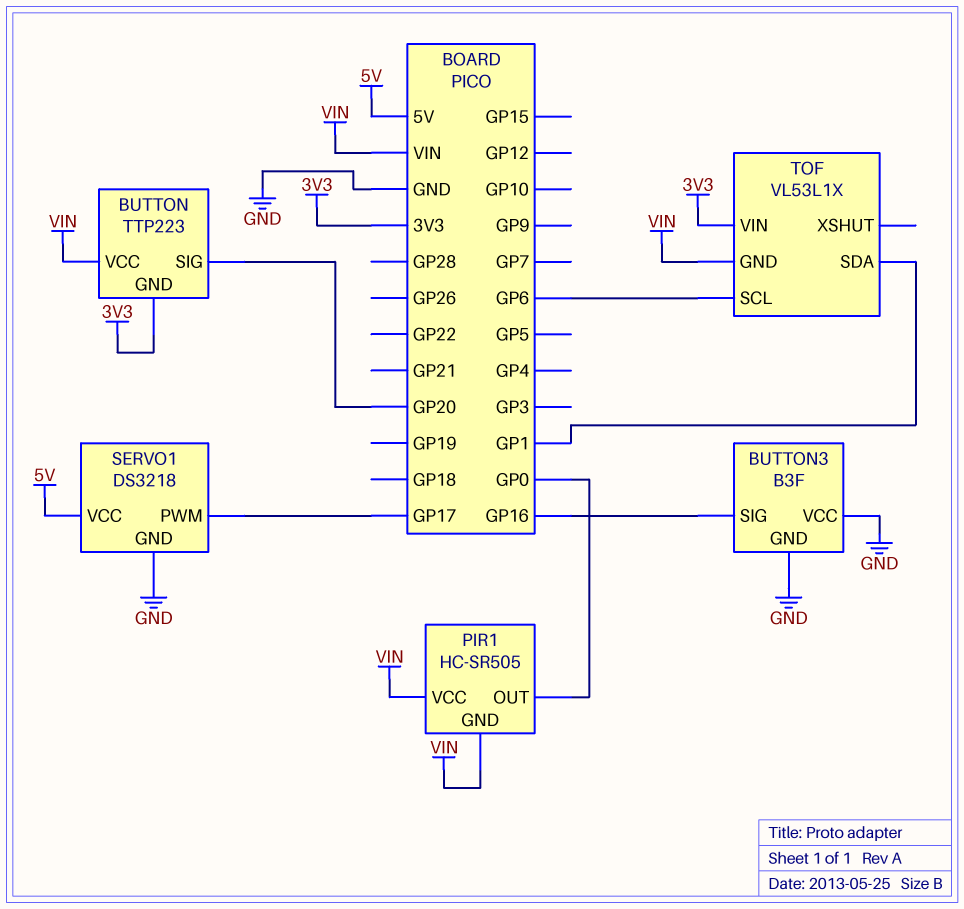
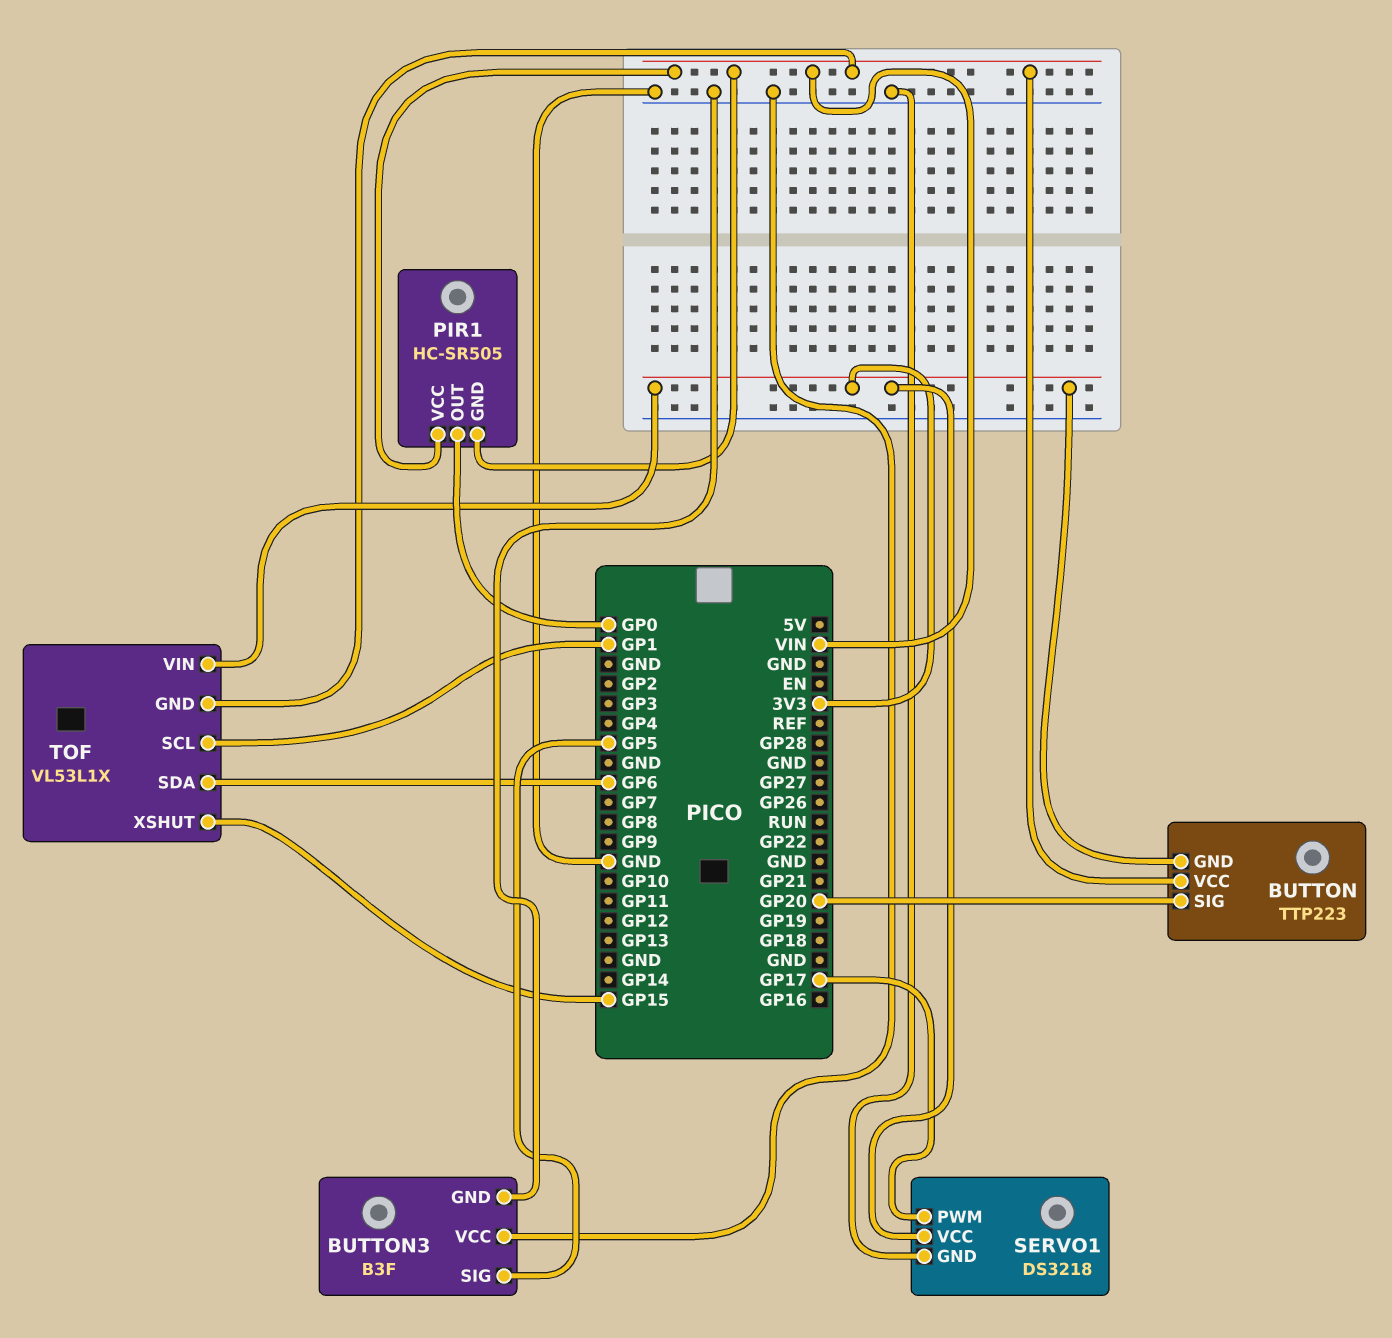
BUTTON3 pin SIG: GP16 -> GP5
SERVO1 pin VCC: 5V -> 3V3
TOF pin SCL: GP6 -> GP1
TOF pin SDA: GP1 -> GP6
TOF pin XSHUT: none -> GP15

